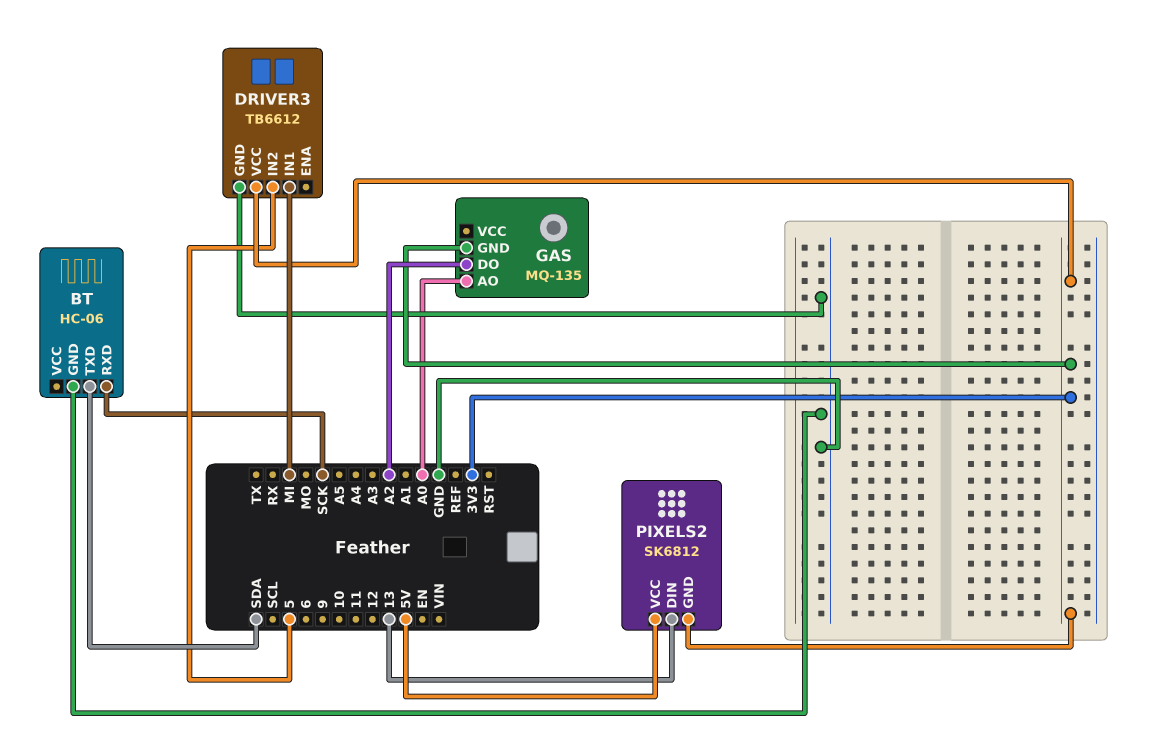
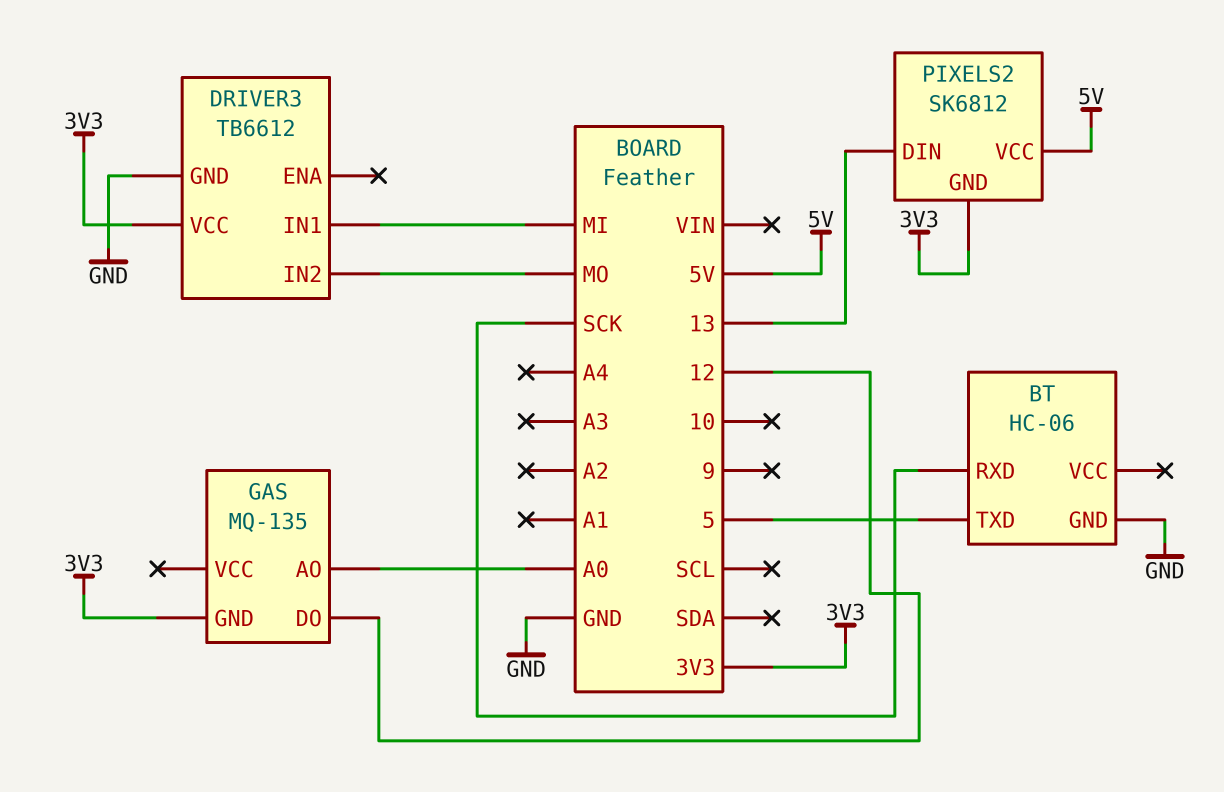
BT pin TXD: SDA -> 5
DRIVER3 pin IN2: 5 -> MO
GAS pin DO: A2 -> 12

